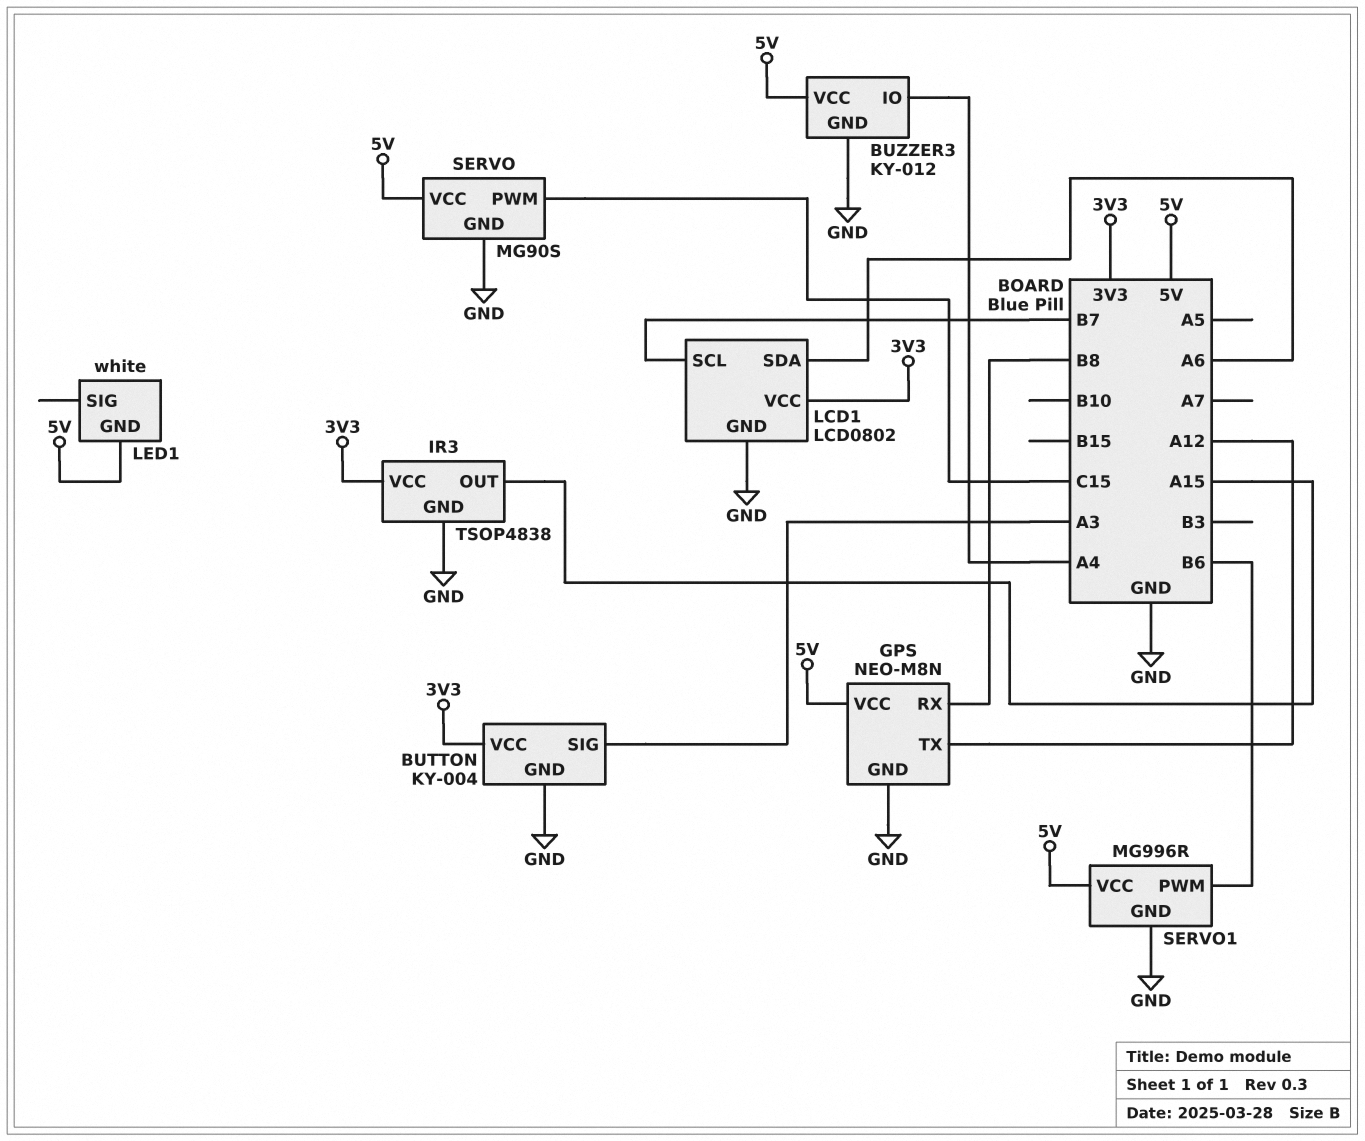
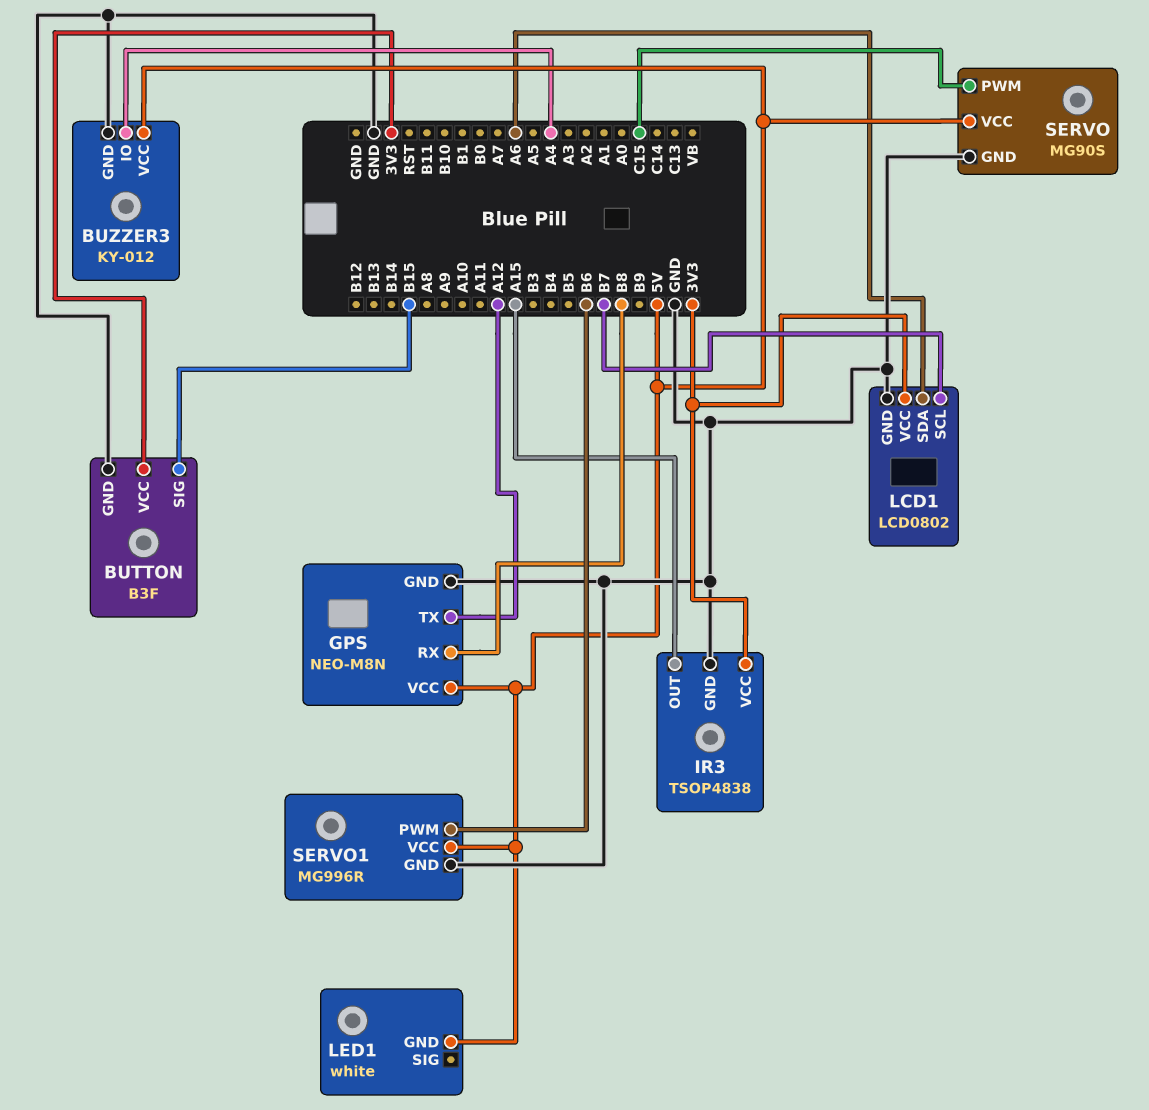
BUTTON: KY-004 -> B3F
BUTTON pin SIG: A3 -> B15

